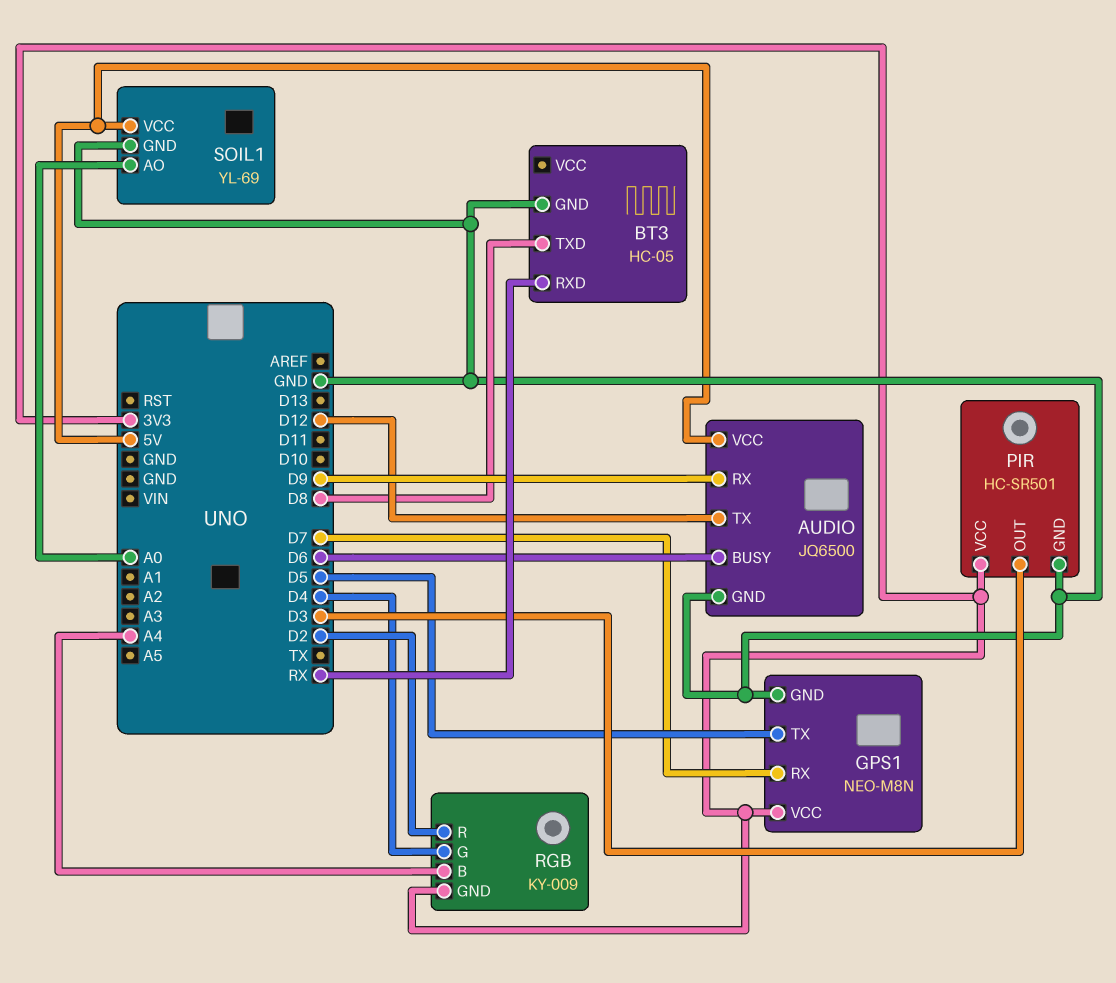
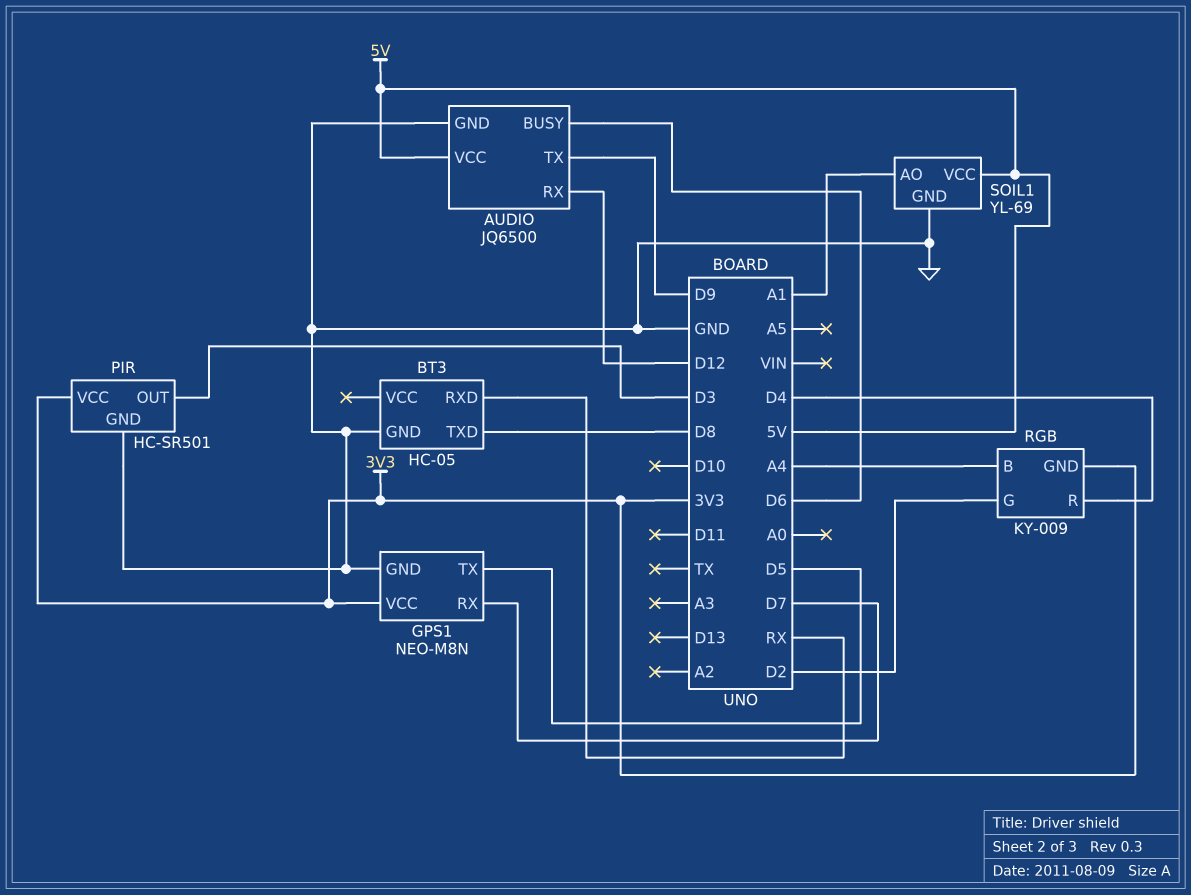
AUDIO pin RX: D9 -> D12
AUDIO pin TX: D12 -> D9
RGB pin G: D4 -> D2
RGB pin R: D2 -> D4
SOIL1 pin AO: A0 -> A1

